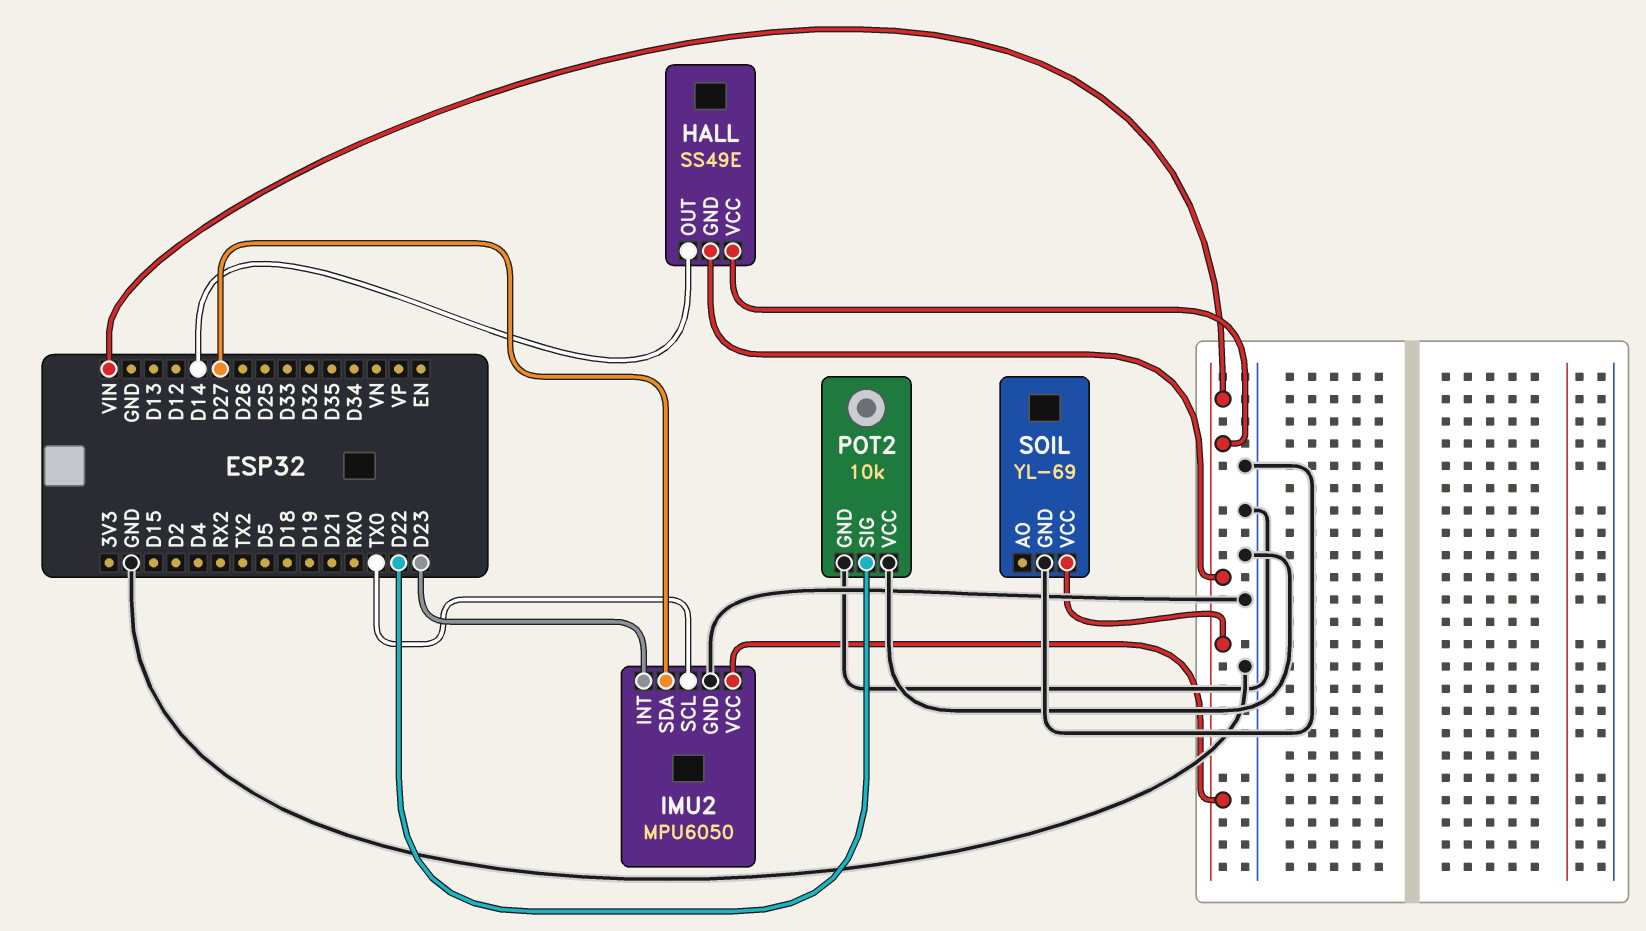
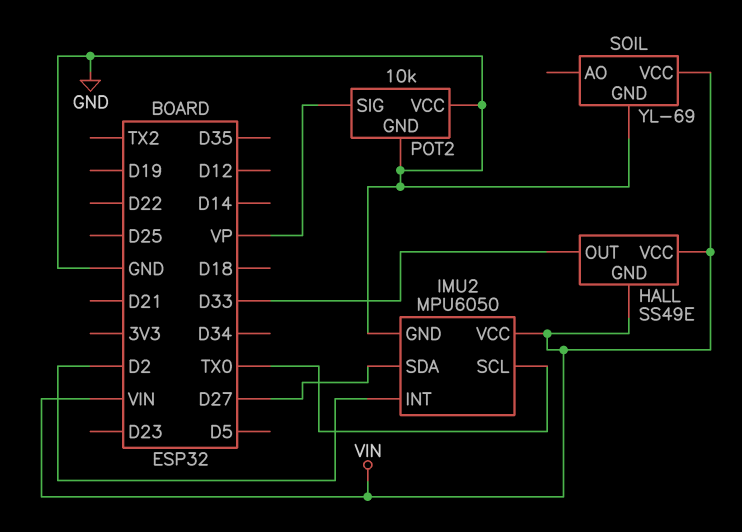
HALL pin OUT: D14 -> D33
IMU2 pin INT: D23 -> D2
POT2 pin SIG: D22 -> VP

